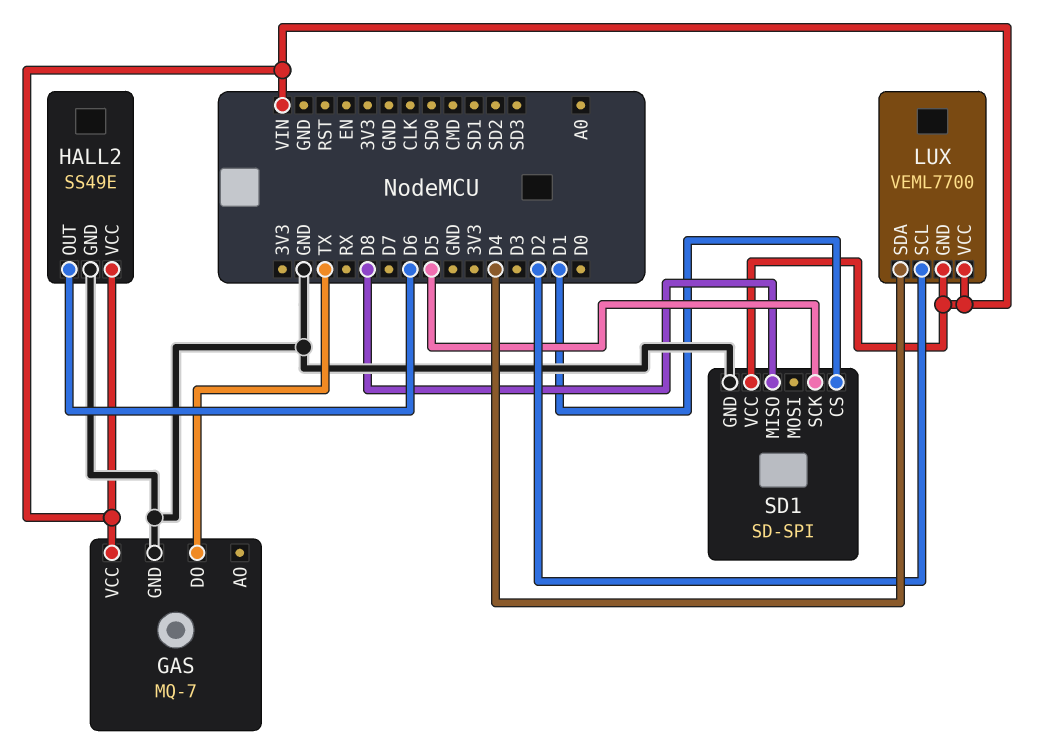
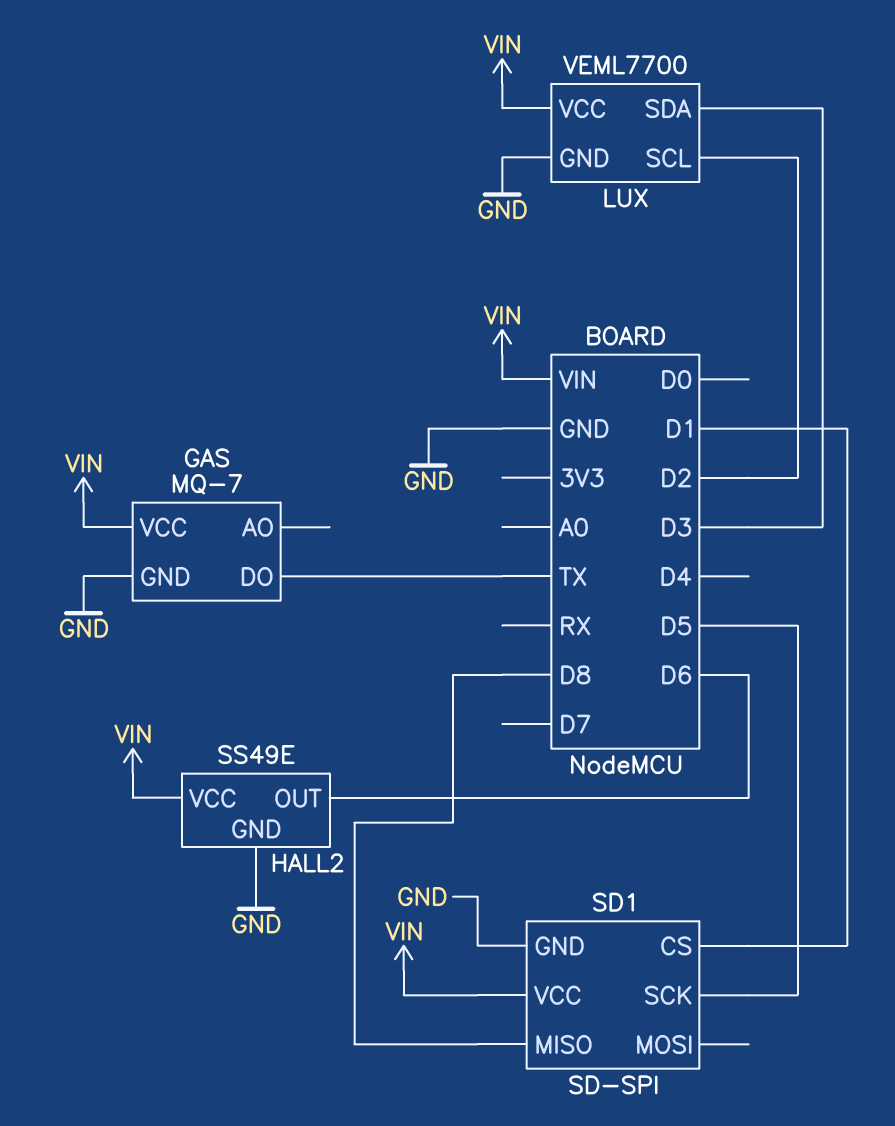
LUX pin GND: VIN -> GND
LUX pin SDA: D4 -> D3

